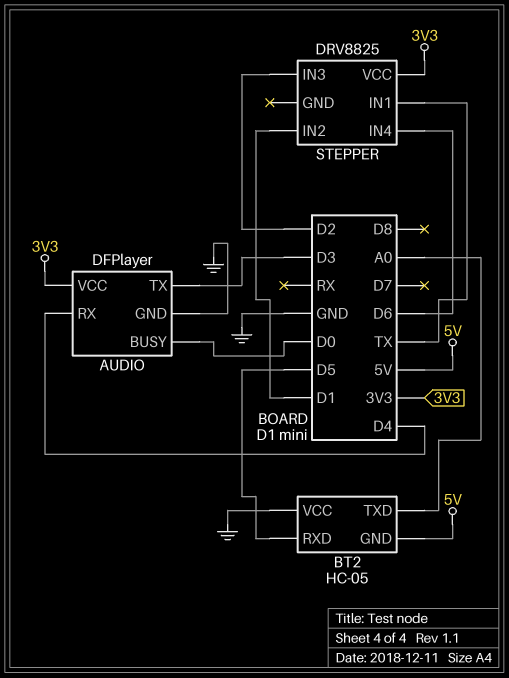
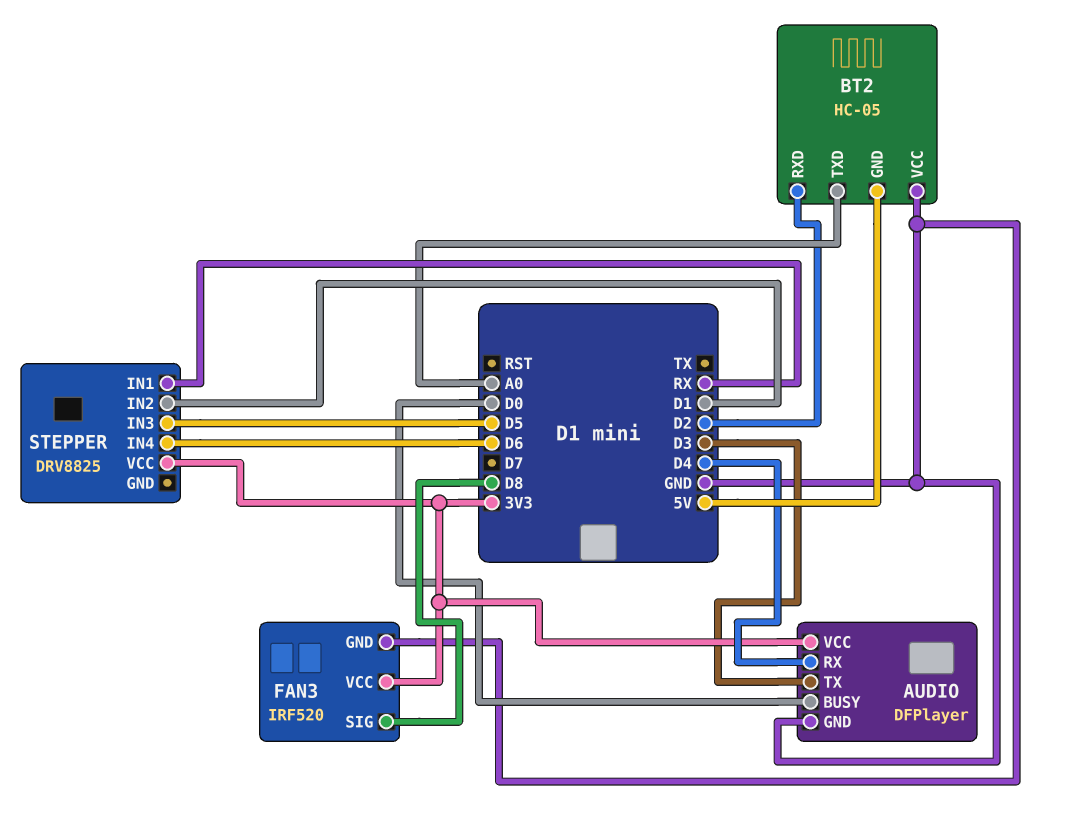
BT2 pin RXD: D5 -> D2
FAN3: none -> IRF520
FAN3 pin GND: none -> GND
FAN3 pin SIG: none -> D8
FAN3 pin VCC: none -> 3V3
STEPPER pin IN1: TX -> RX
STEPPER pin IN3: D2 -> D5

